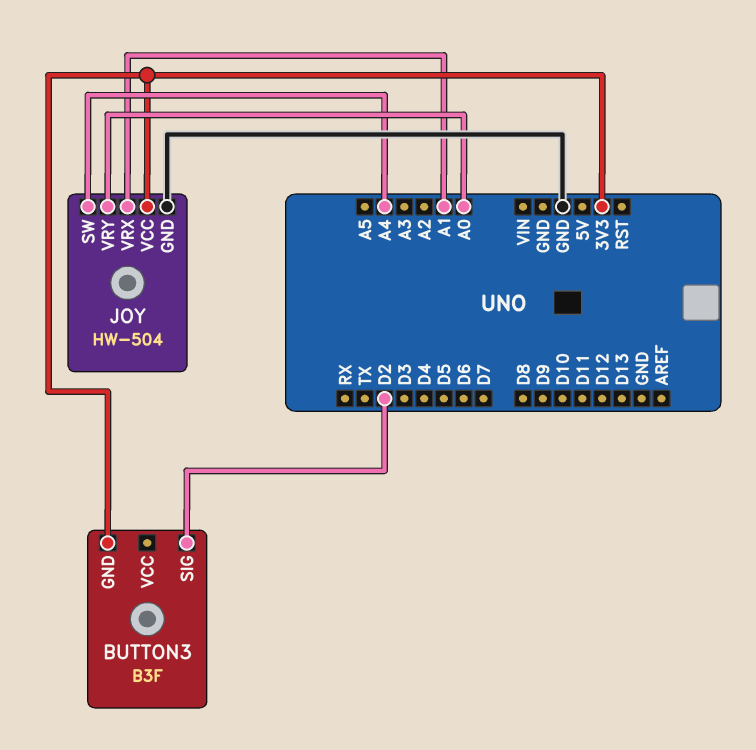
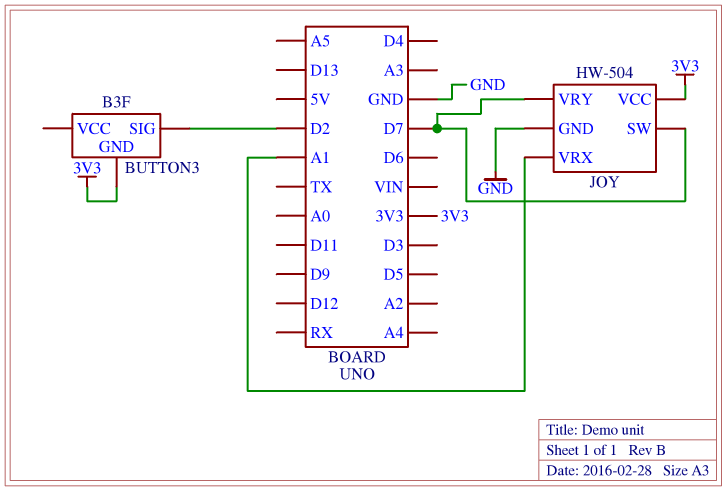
JOY pin SW: A4 -> D7
JOY pin VRY: A0 -> D7

